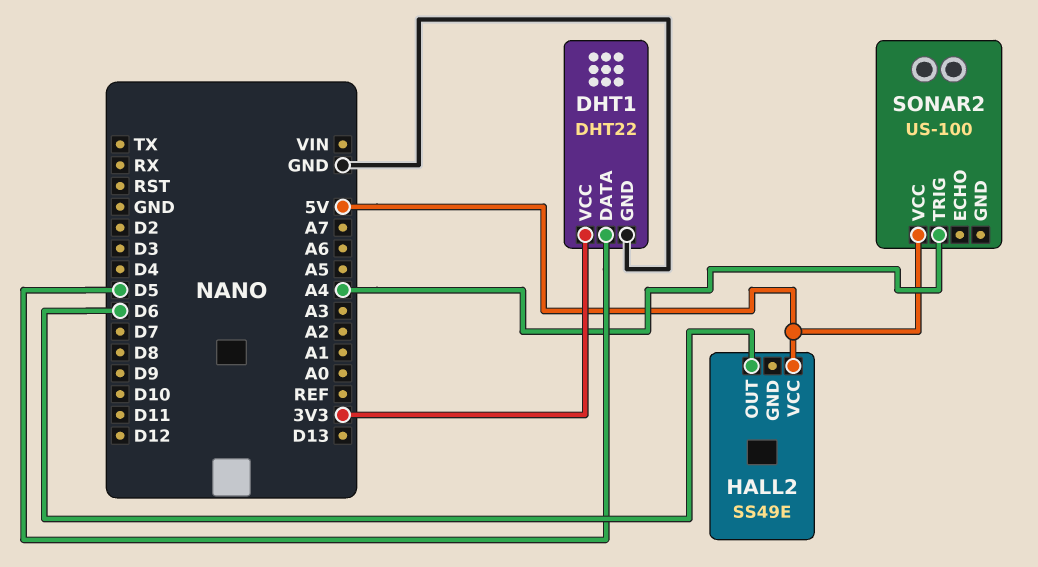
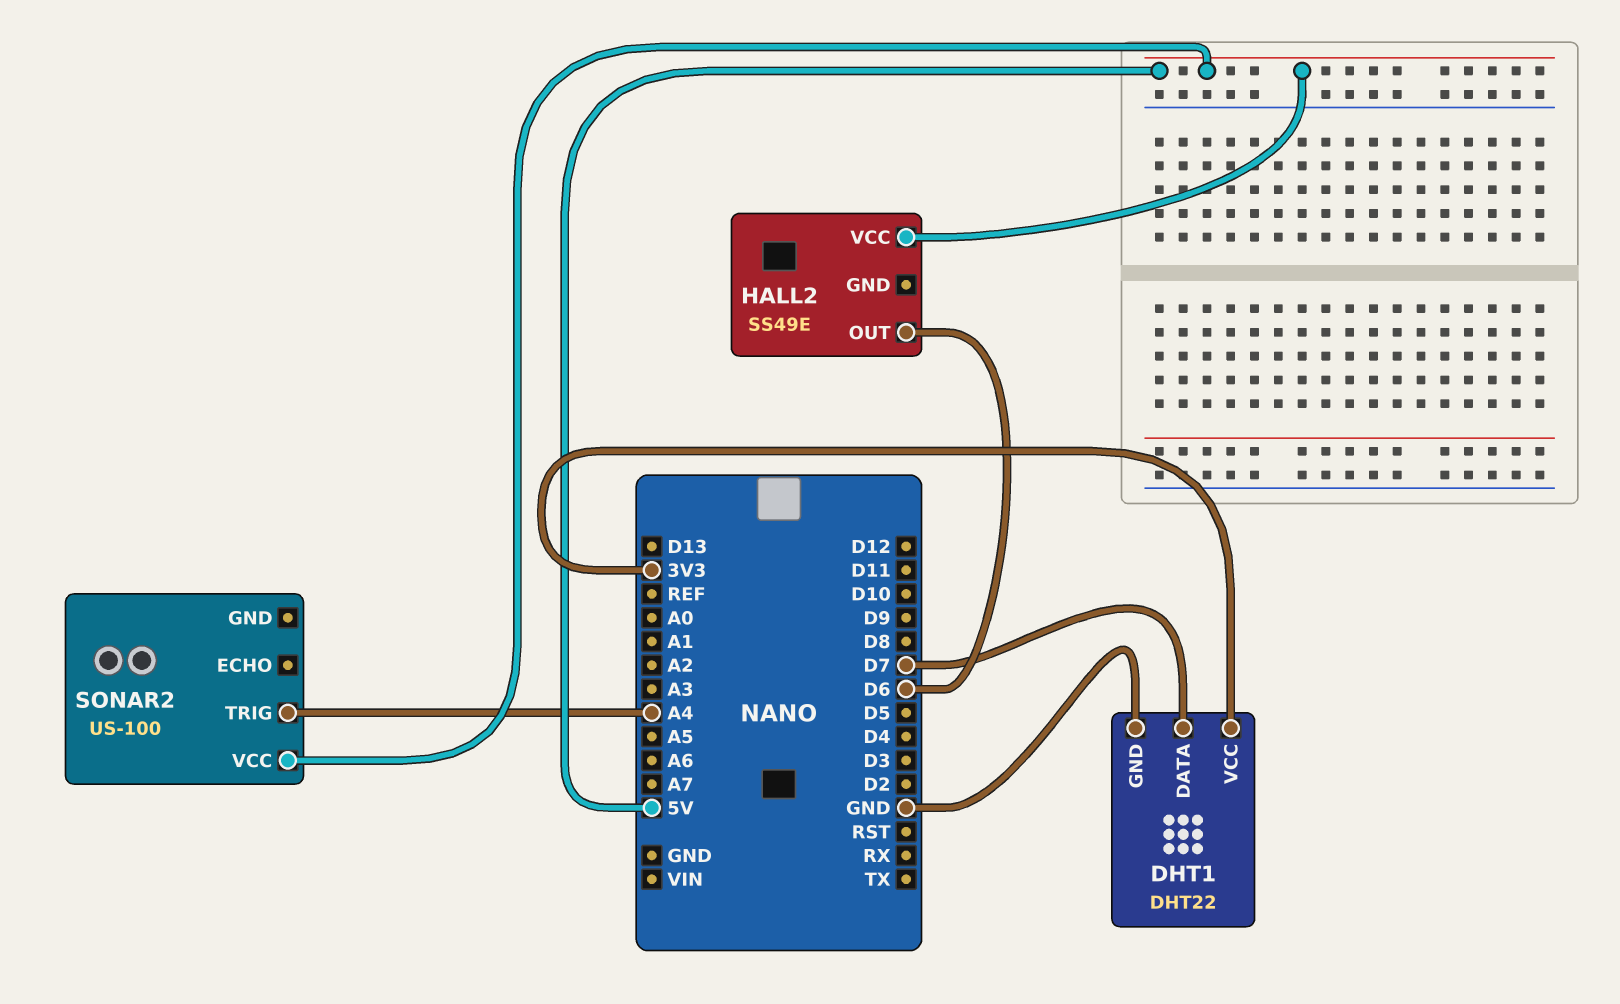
DHT1 pin DATA: D5 -> D7

